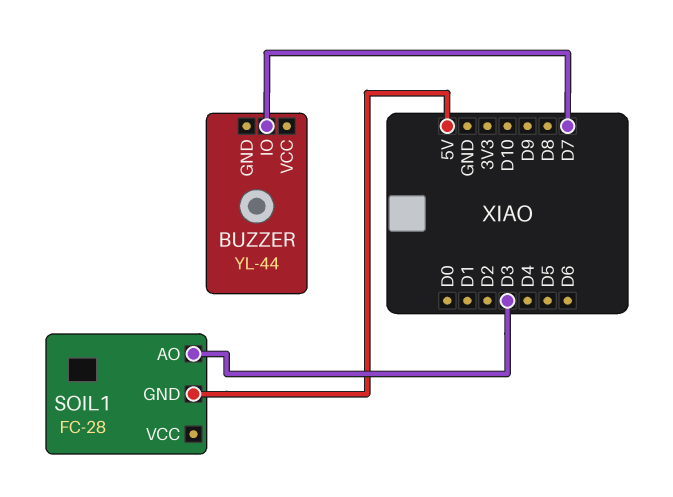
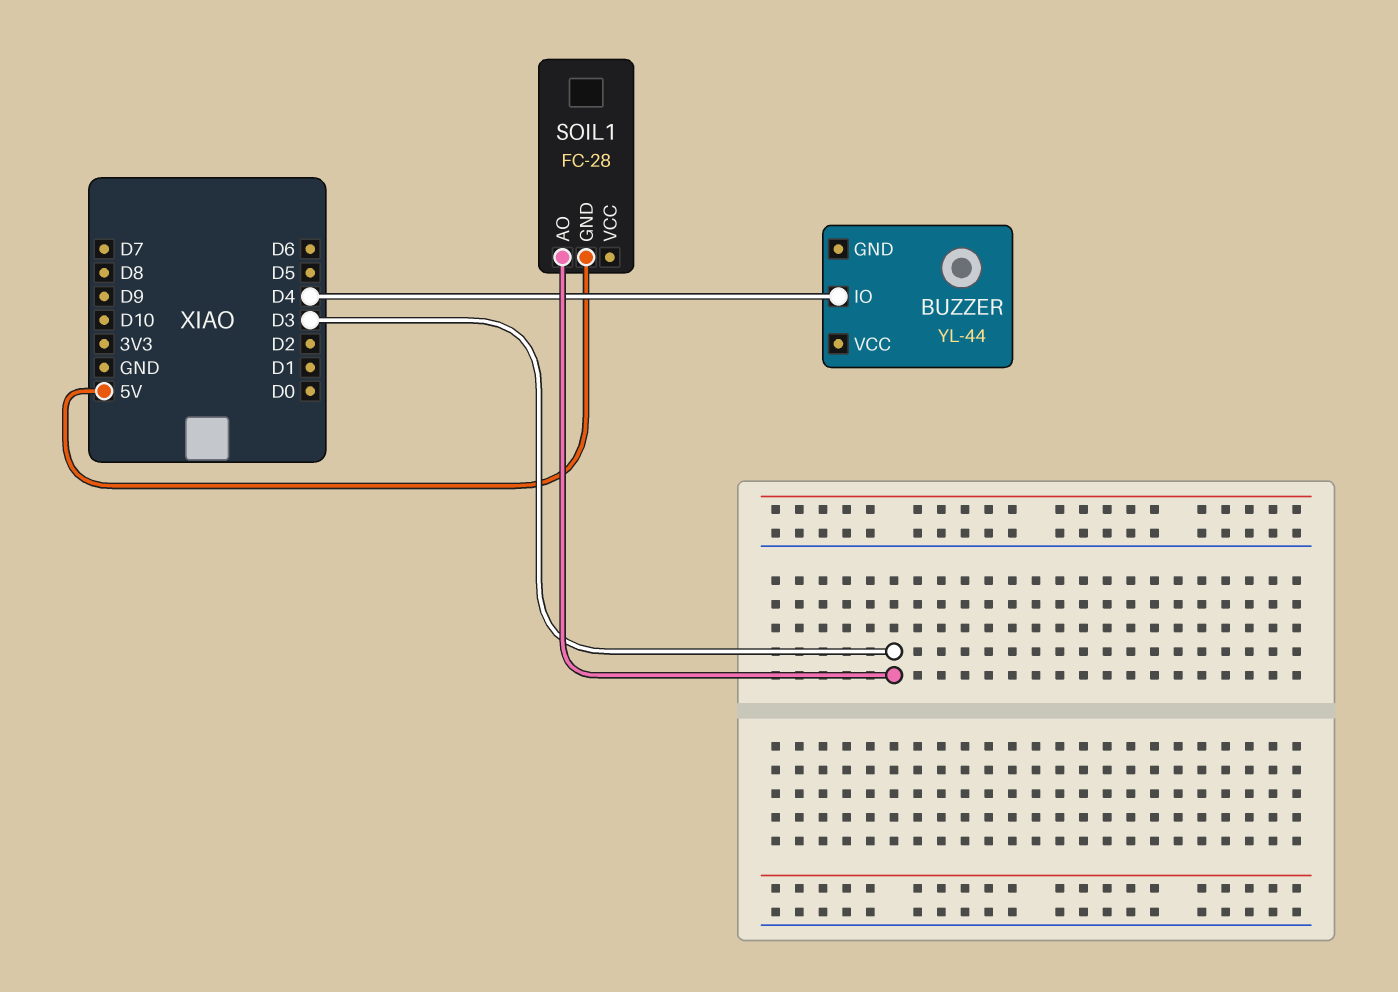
BUZZER pin IO: D7 -> D4

